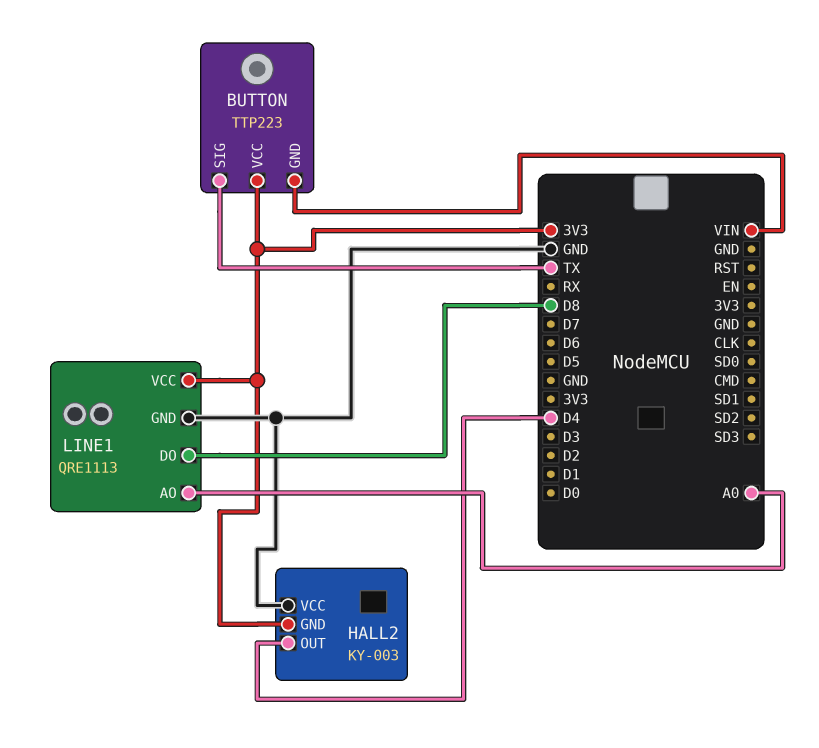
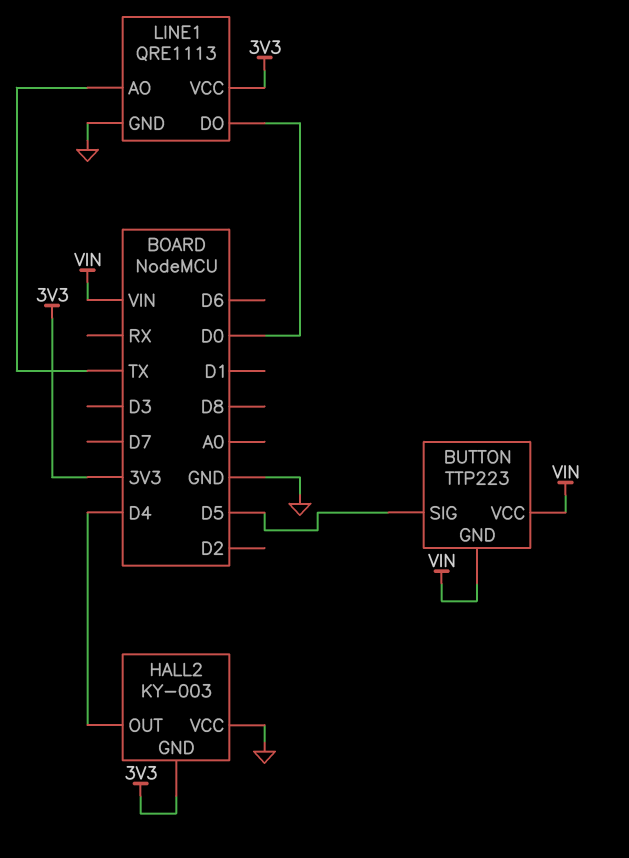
BUTTON pin SIG: TX -> D5
BUTTON pin VCC: 3V3 -> VIN
LINE1 pin AO: A0 -> TX
LINE1 pin DO: D8 -> D0

